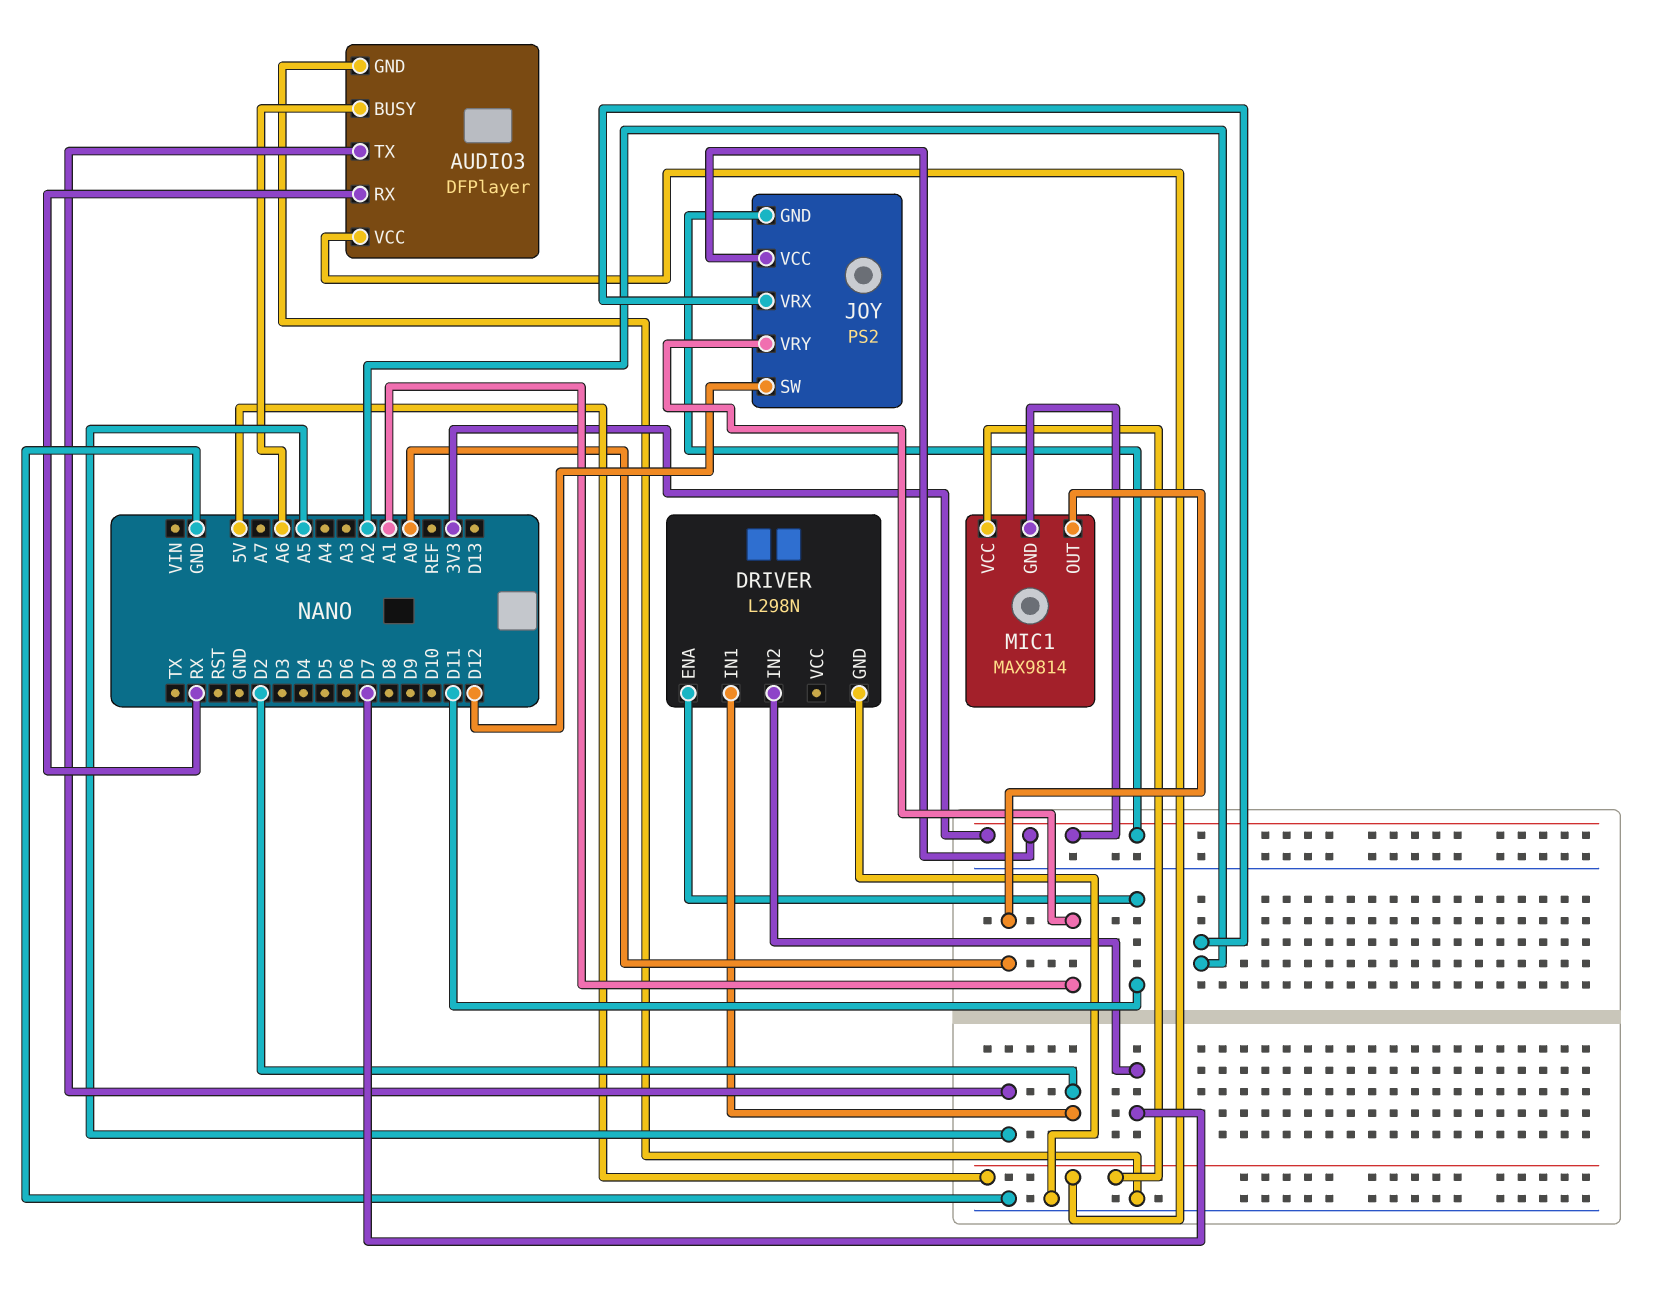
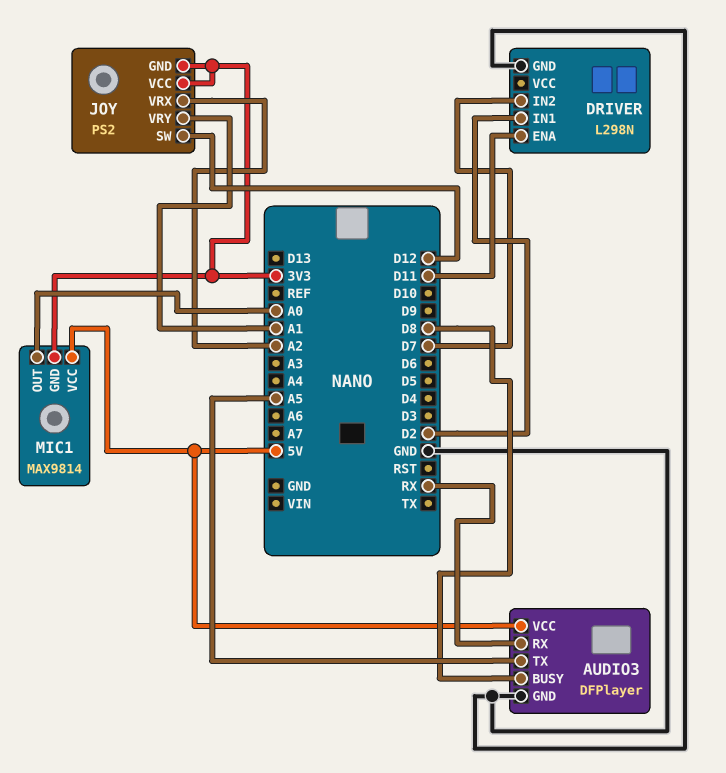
AUDIO3 pin BUSY: A6 -> D8

